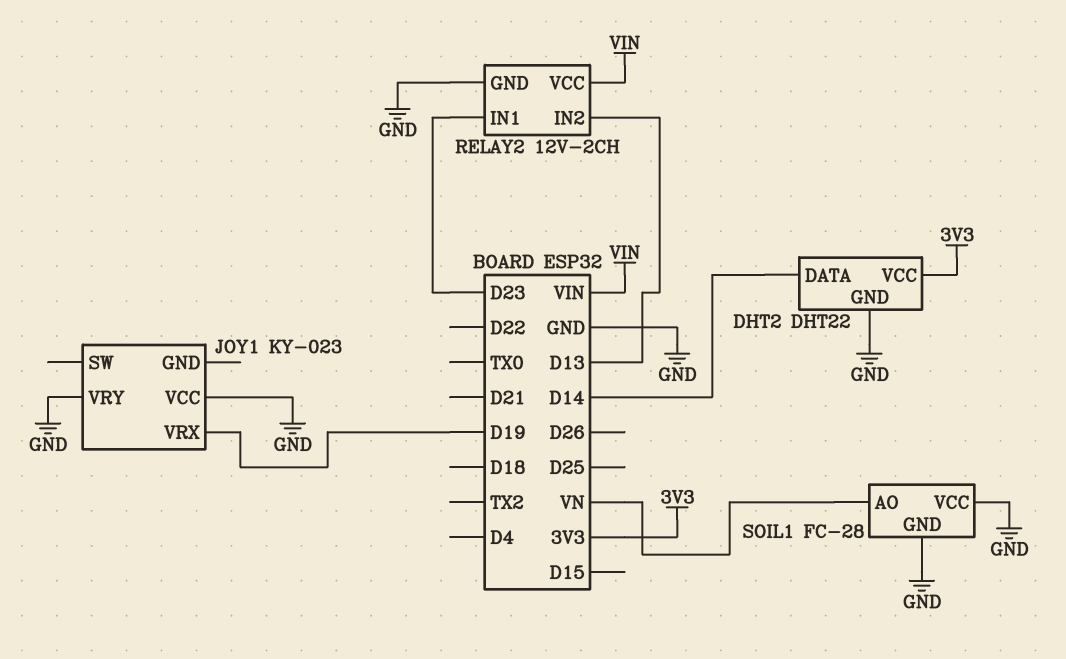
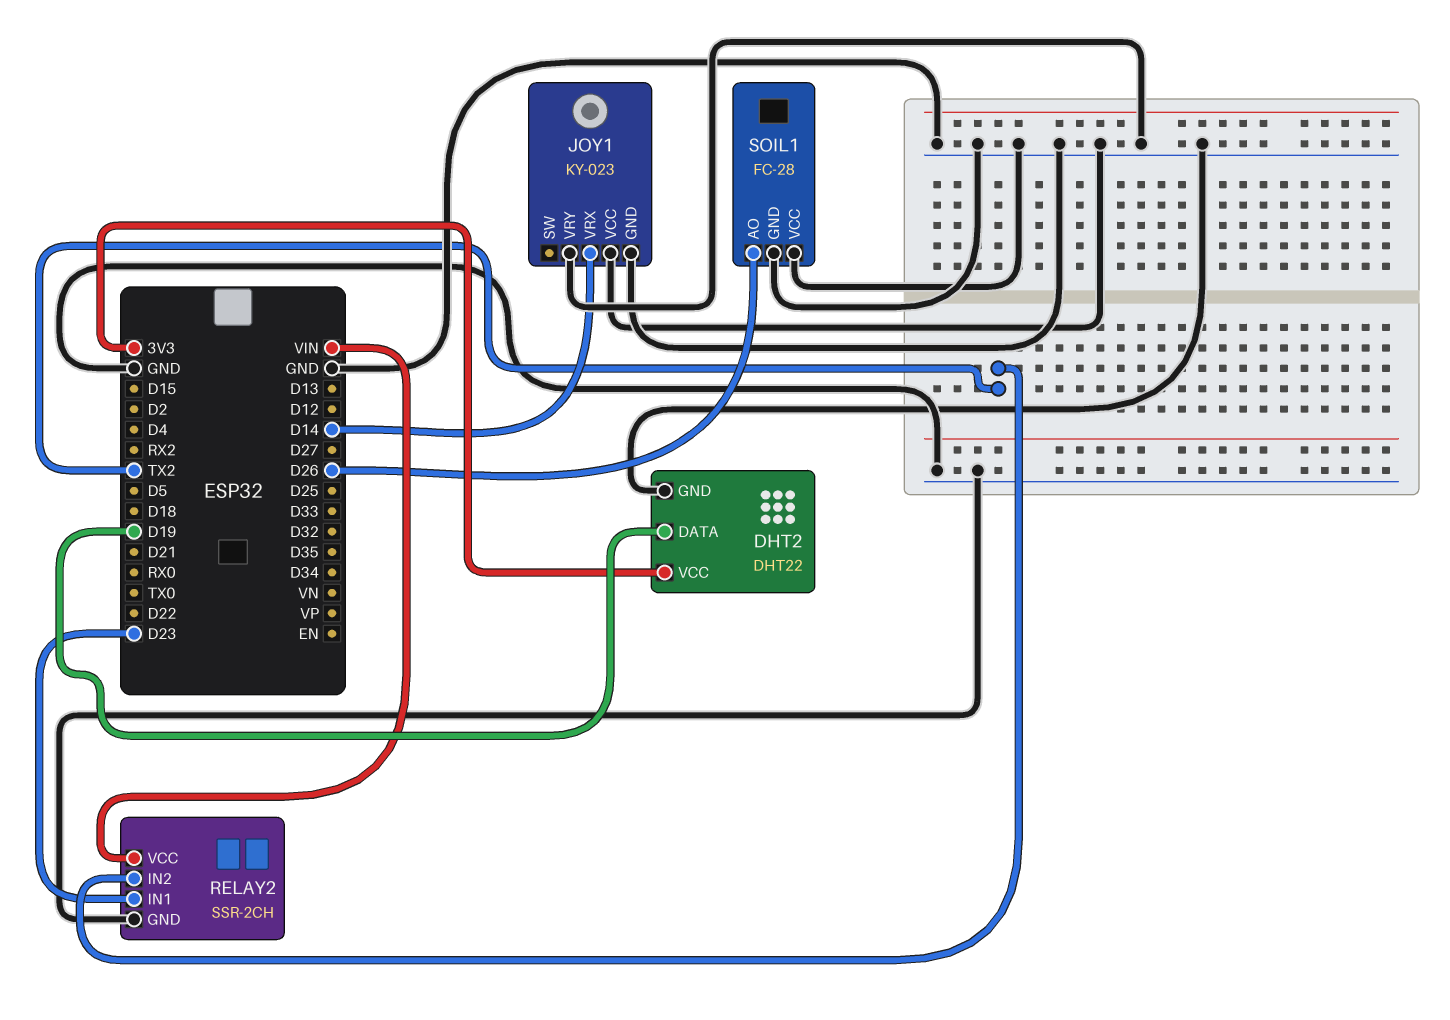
DHT2 pin DATA: D14 -> D19
JOY1 pin GND: none -> GND
JOY1 pin VRX: D19 -> D14
RELAY2: 12V-2CH -> SSR-2CH
RELAY2 pin IN2: D13 -> TX2
SOIL1 pin AO: VN -> D26

